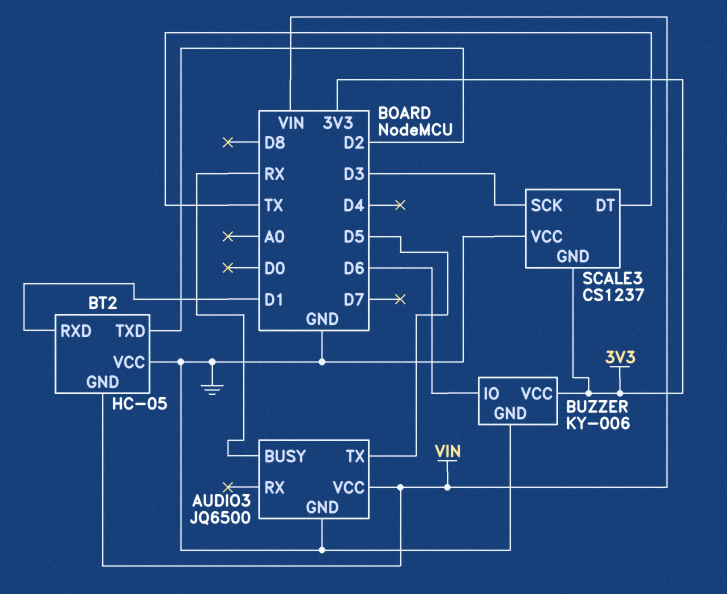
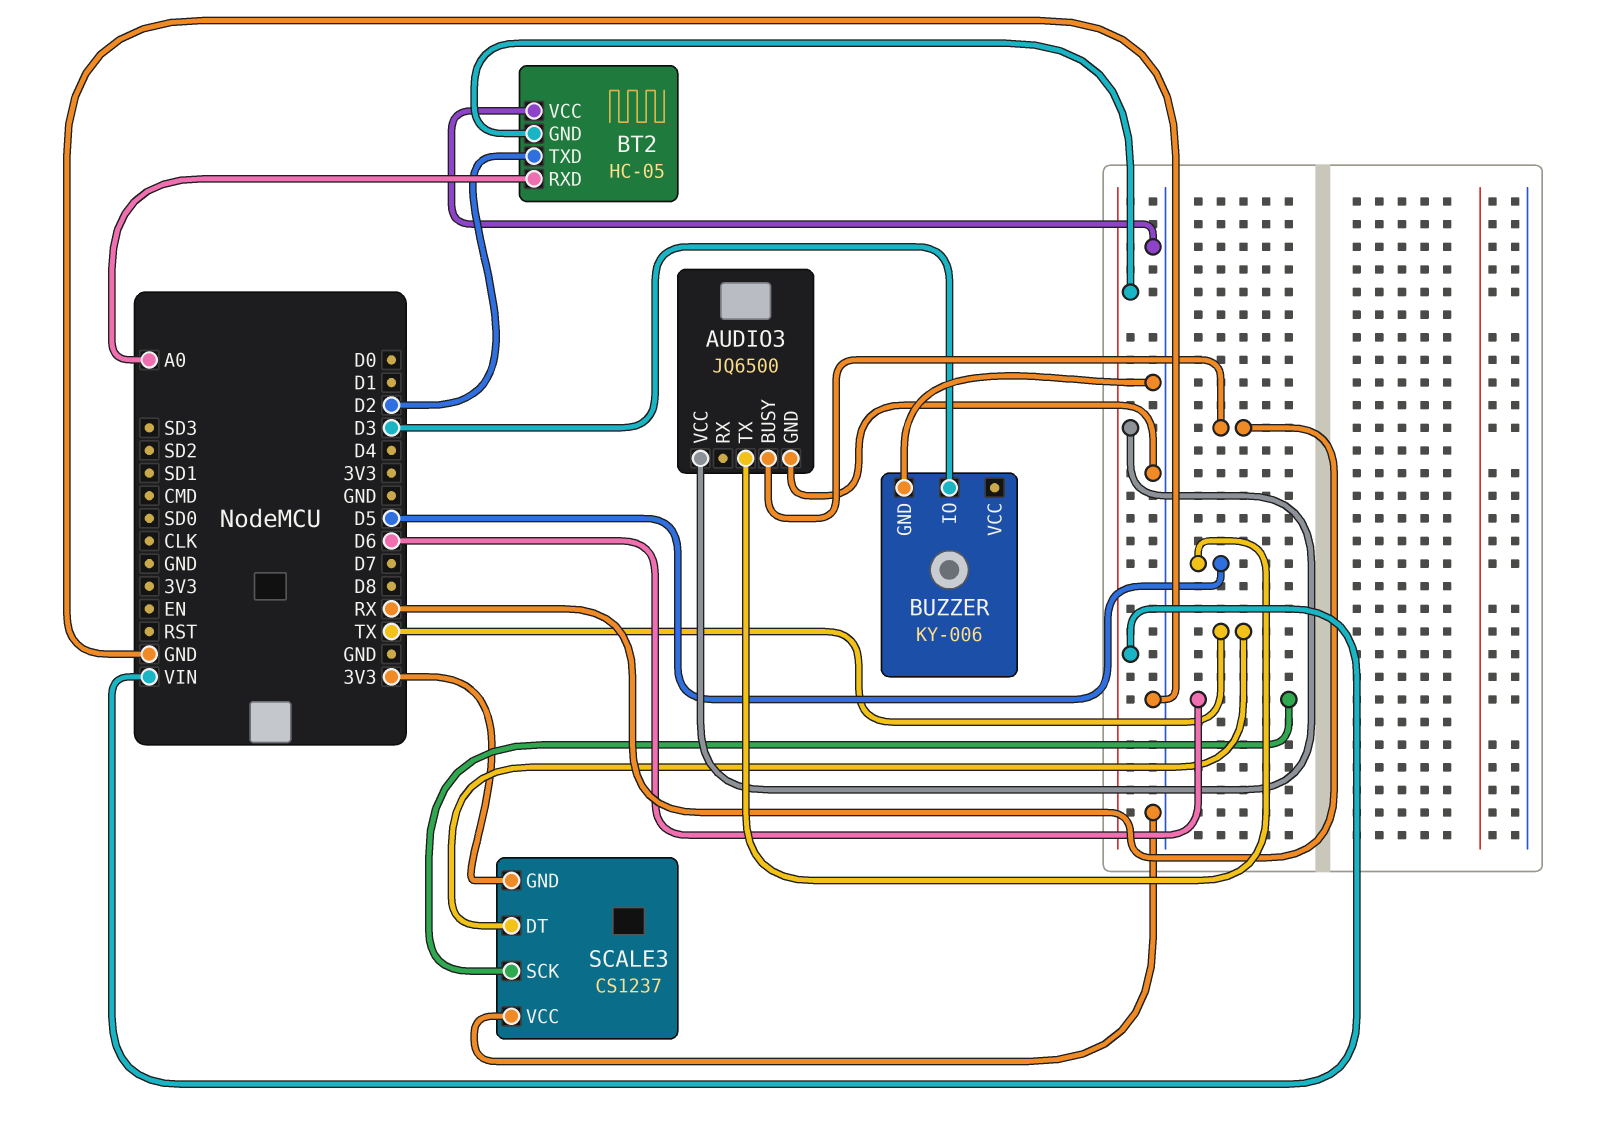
BT2 pin RXD: D1 -> A0
BUZZER pin IO: D6 -> D3
BUZZER pin VCC: 3V3 -> none
SCALE3 pin SCK: D3 -> D6

